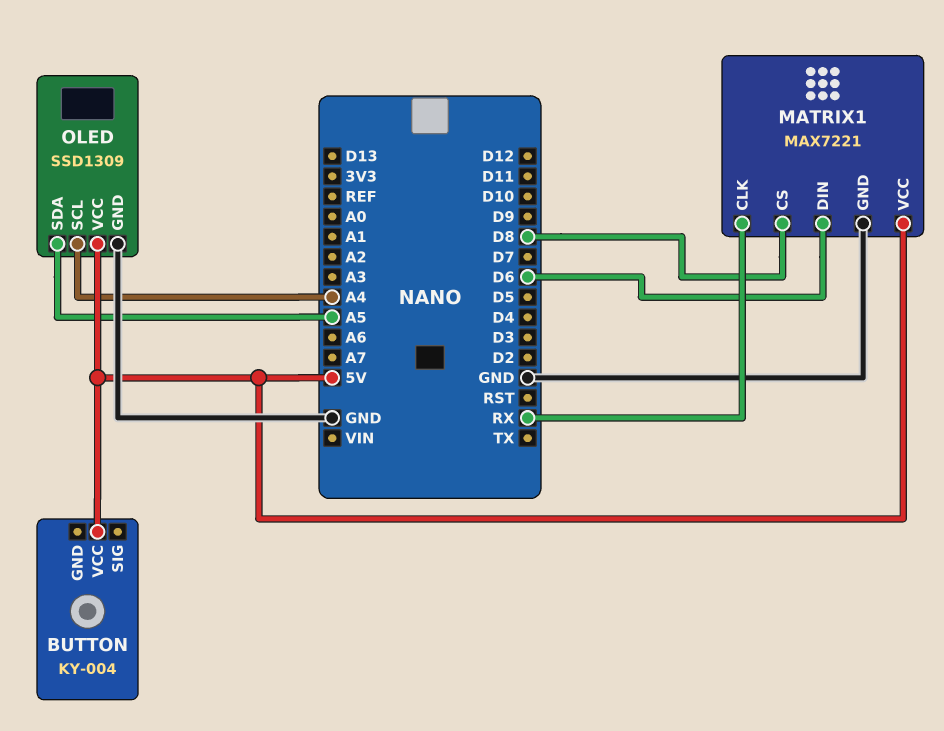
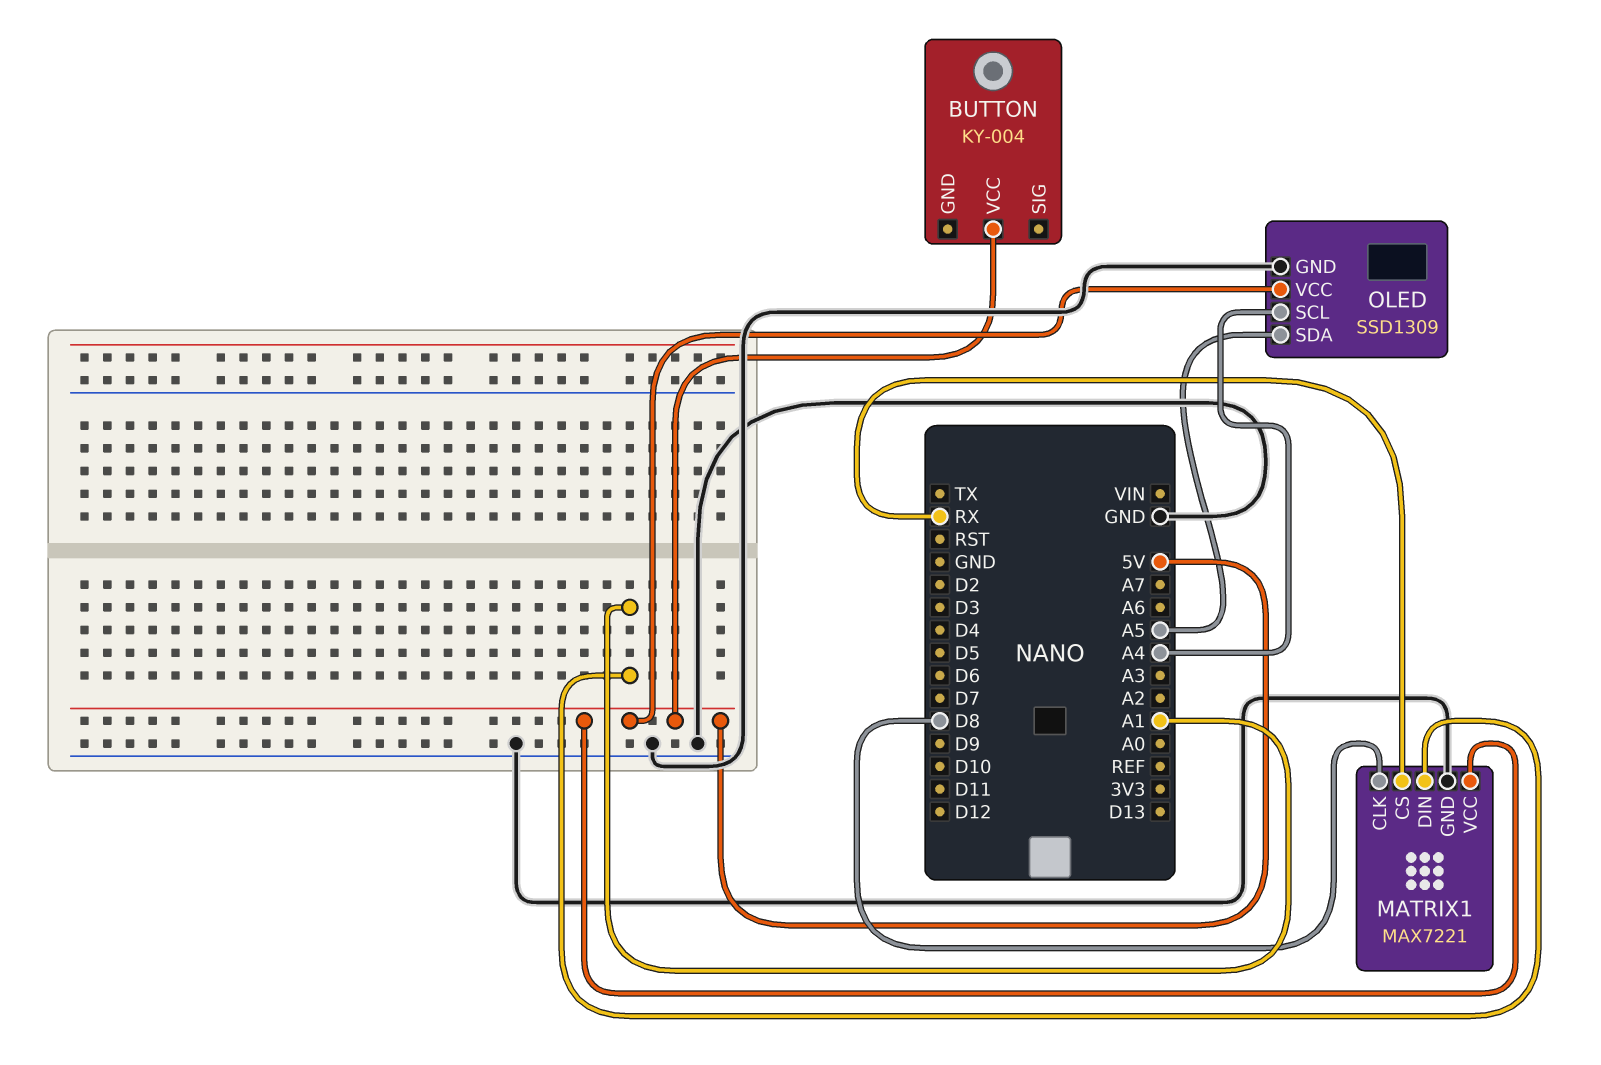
MATRIX1 pin CLK: RX -> D8
MATRIX1 pin CS: D8 -> RX
MATRIX1 pin DIN: D6 -> A1

